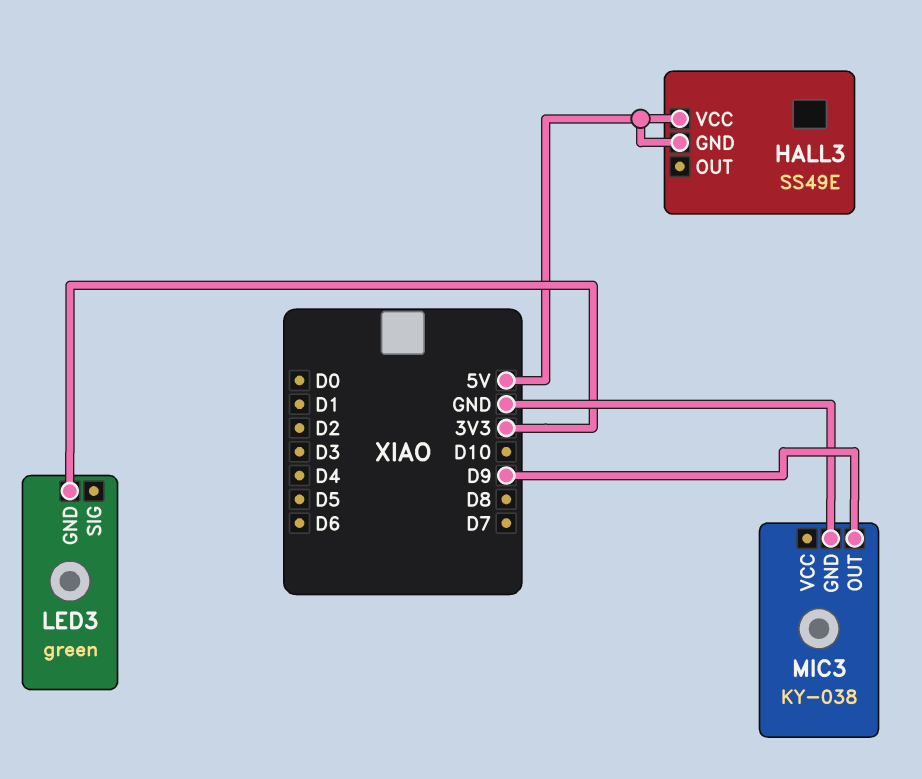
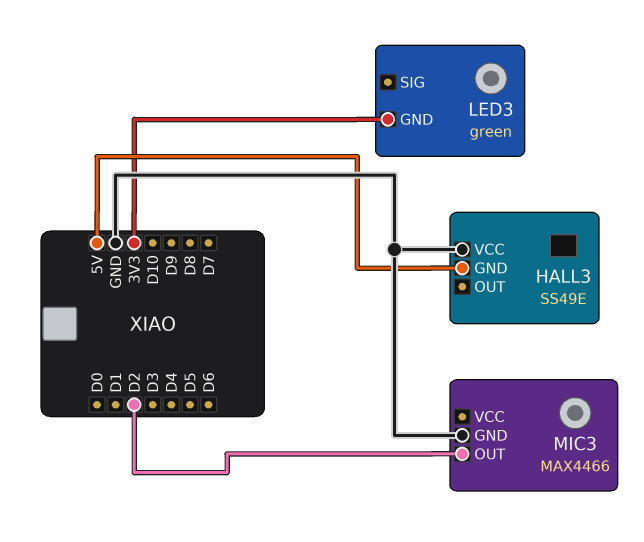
HALL3 pin VCC: 5V -> GND
MIC3: KY-038 -> MAX4466
MIC3 pin OUT: D9 -> D2

